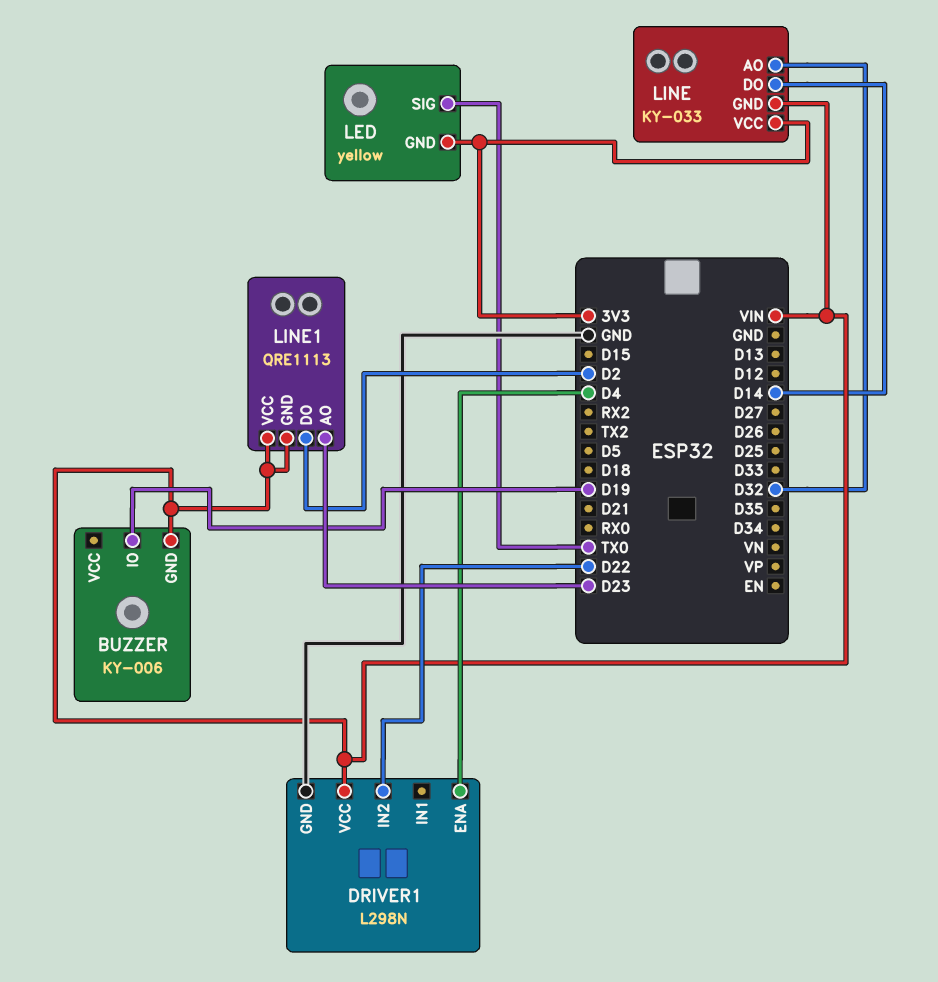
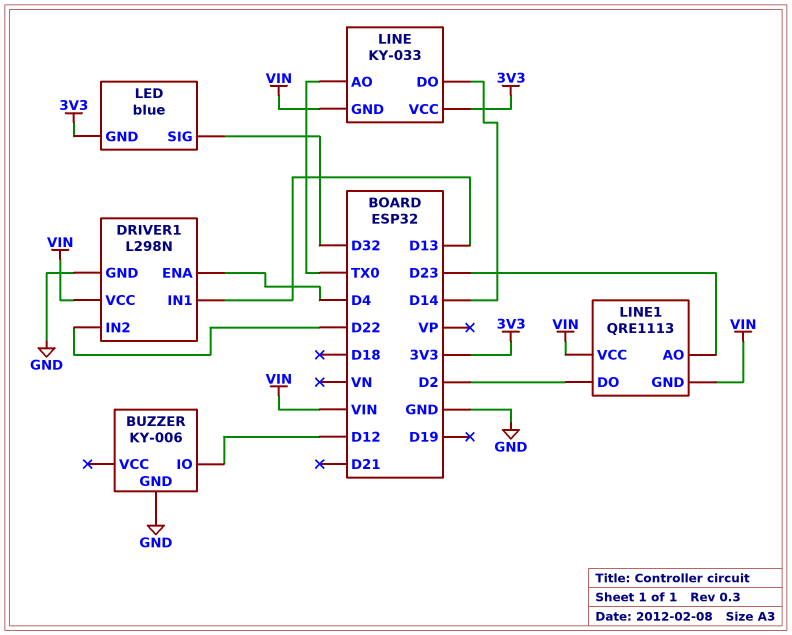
BUZZER pin GND: VIN -> GND
BUZZER pin IO: D19 -> D12
DRIVER1 pin IN1: none -> D13
LED: yellow -> blue
LED pin SIG: TX0 -> D32
LINE pin AO: D32 -> TX0

